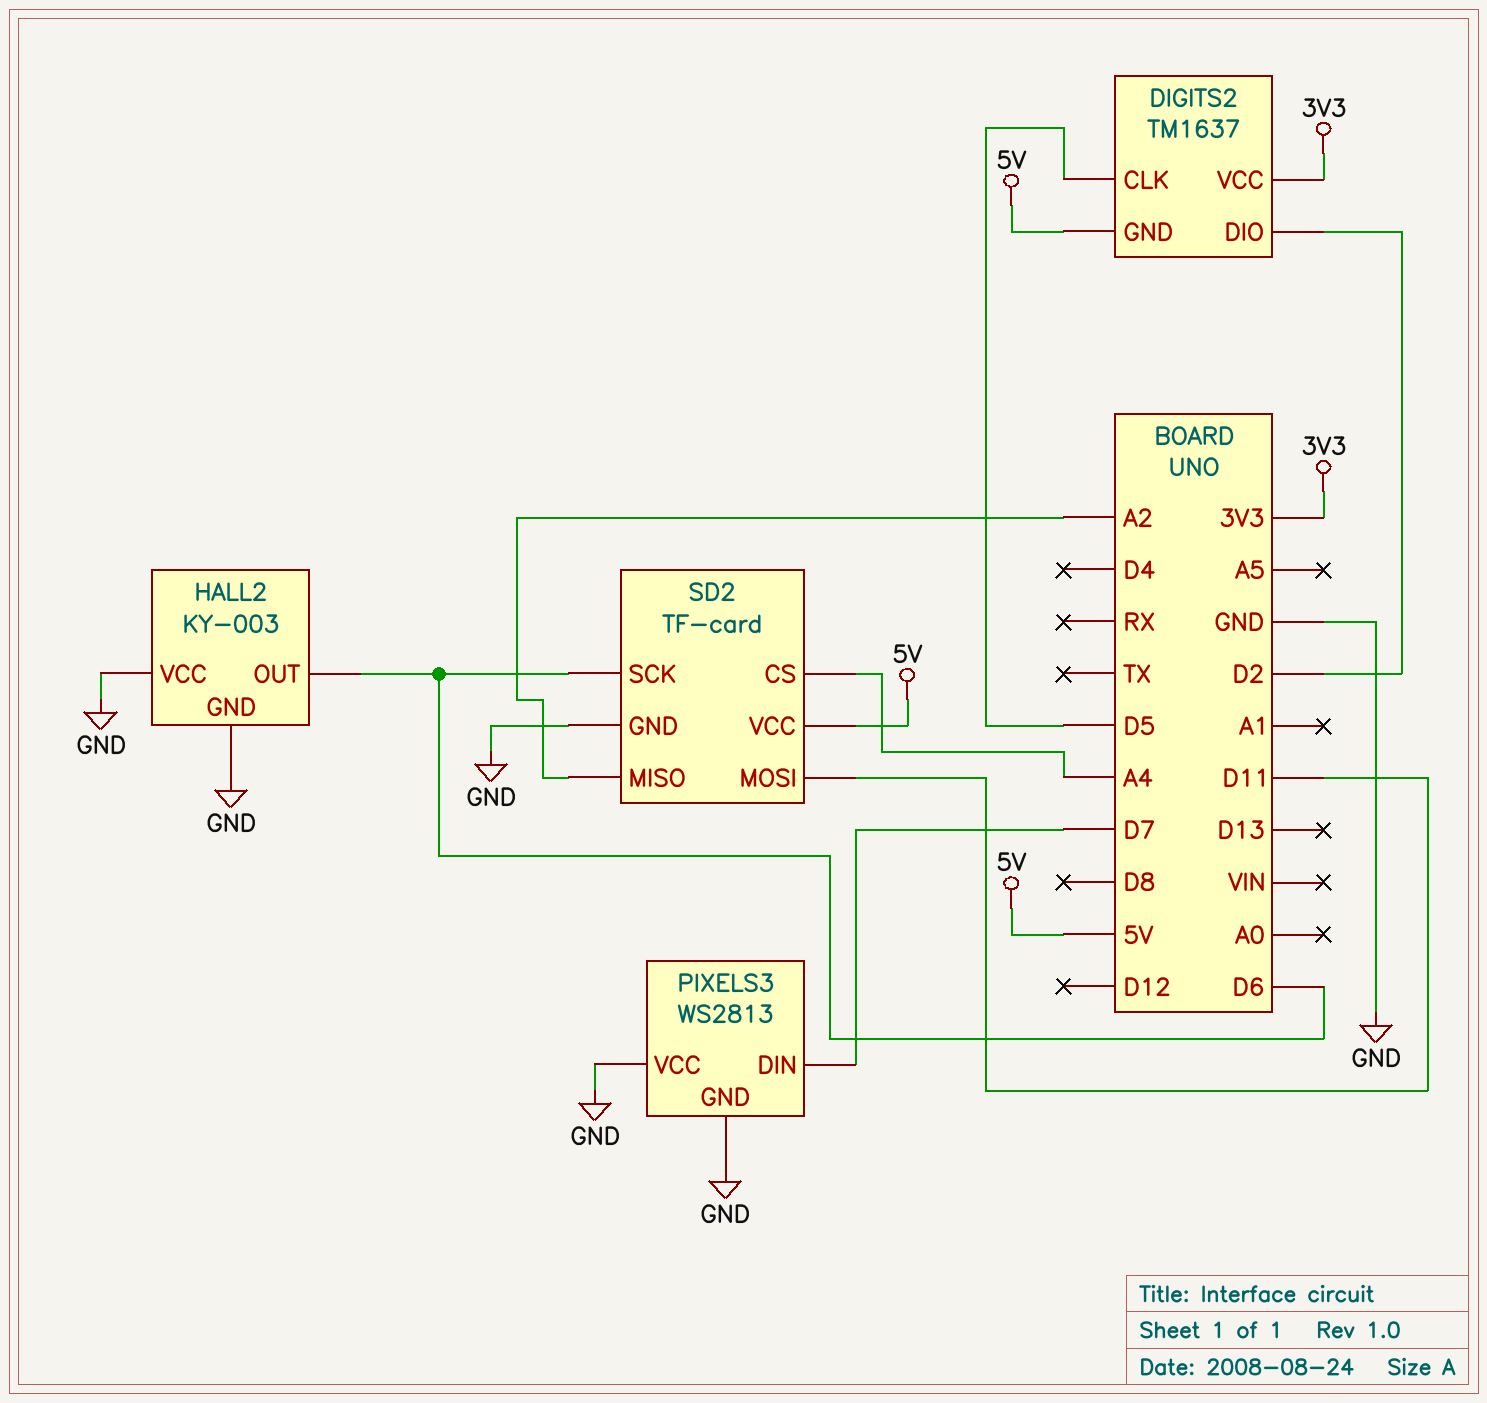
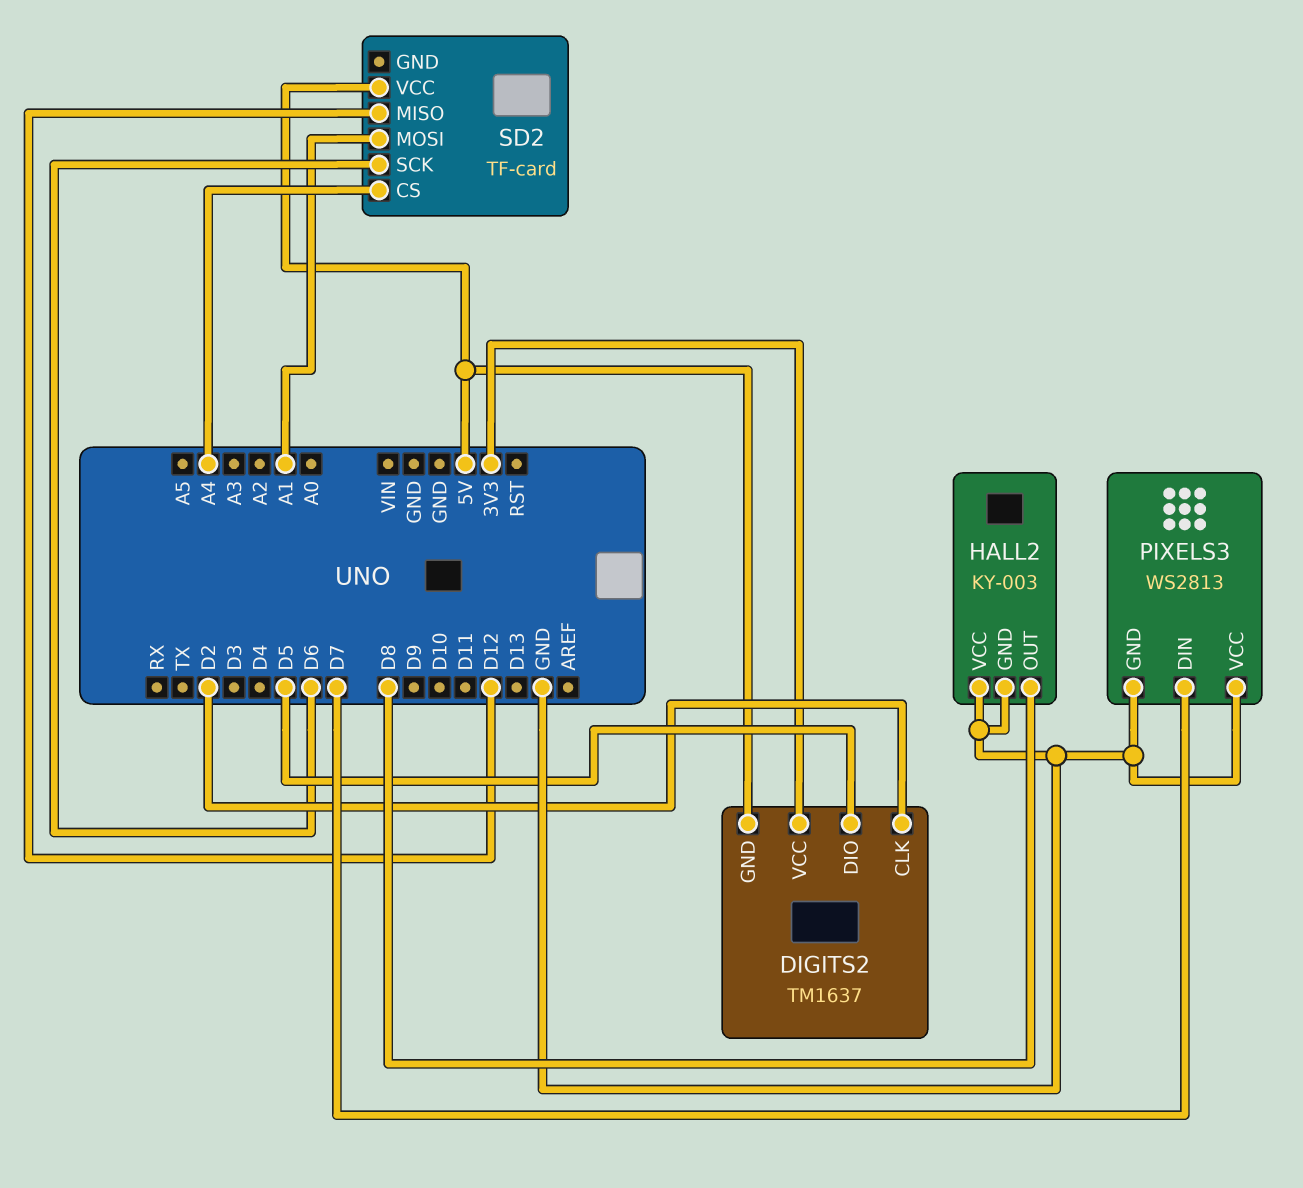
DIGITS2 pin CLK: D5 -> D2
DIGITS2 pin DIO: D2 -> D5
HALL2 pin OUT: D6 -> D8
SD2 pin GND: GND -> none
SD2 pin MISO: A2 -> D12
SD2 pin MOSI: D11 -> A1

